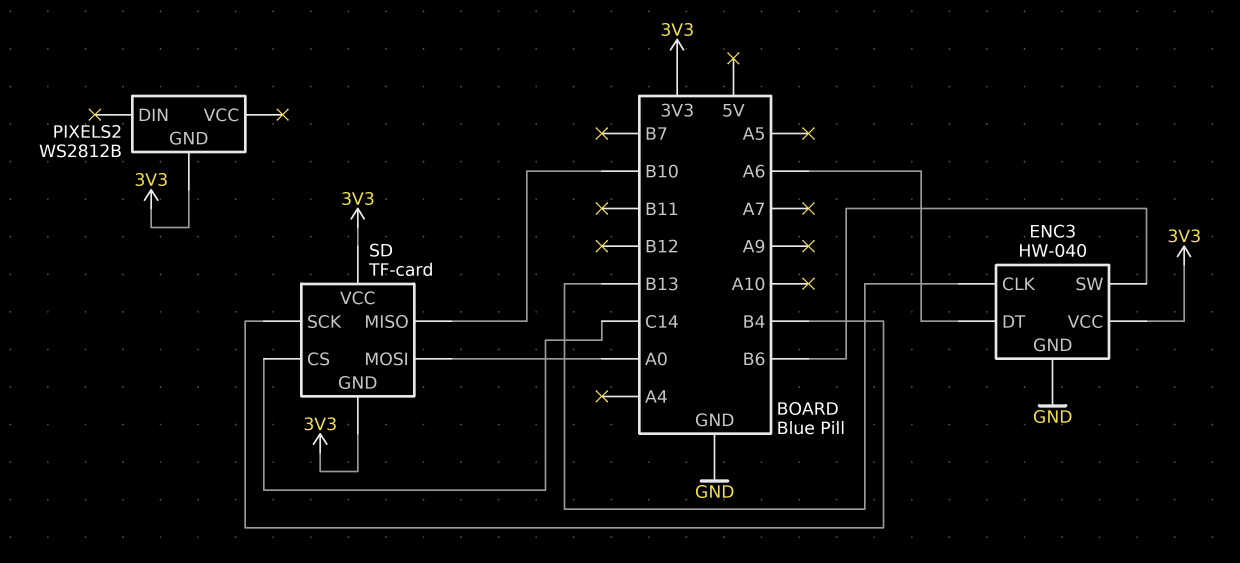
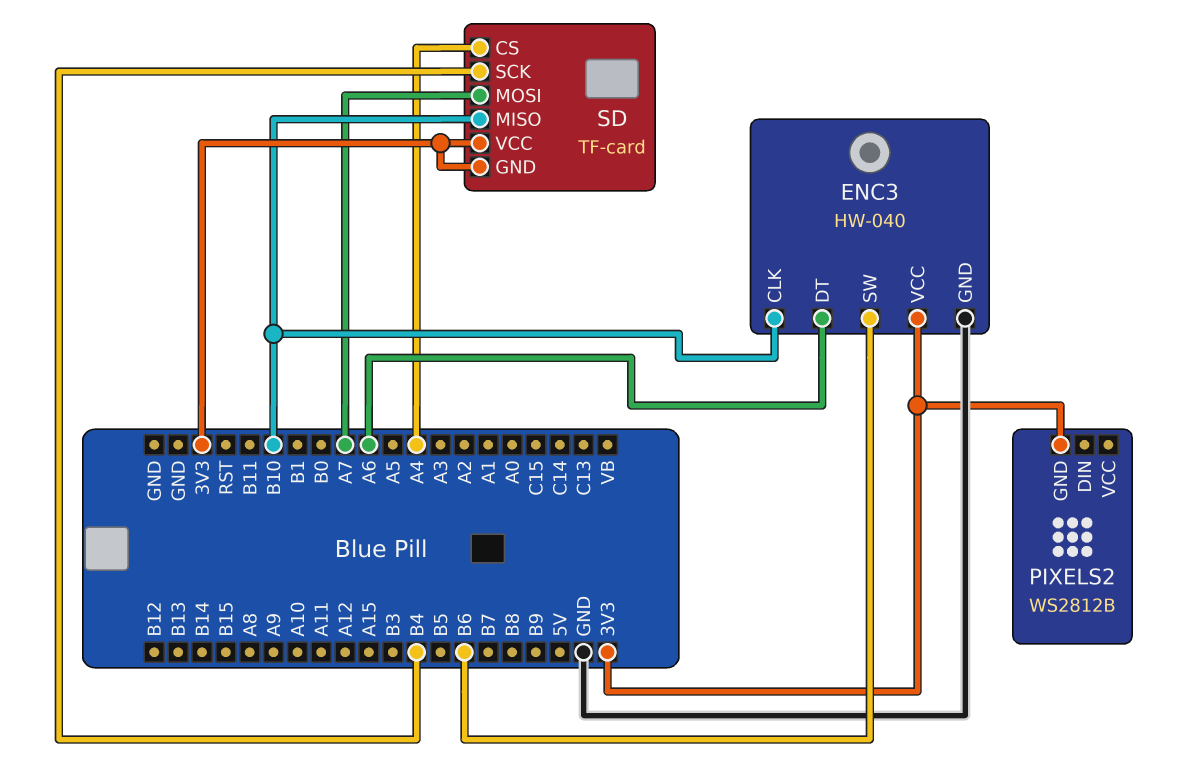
ENC3 pin CLK: B13 -> B10
SD pin CS: C14 -> A4
SD pin MOSI: A0 -> A7

